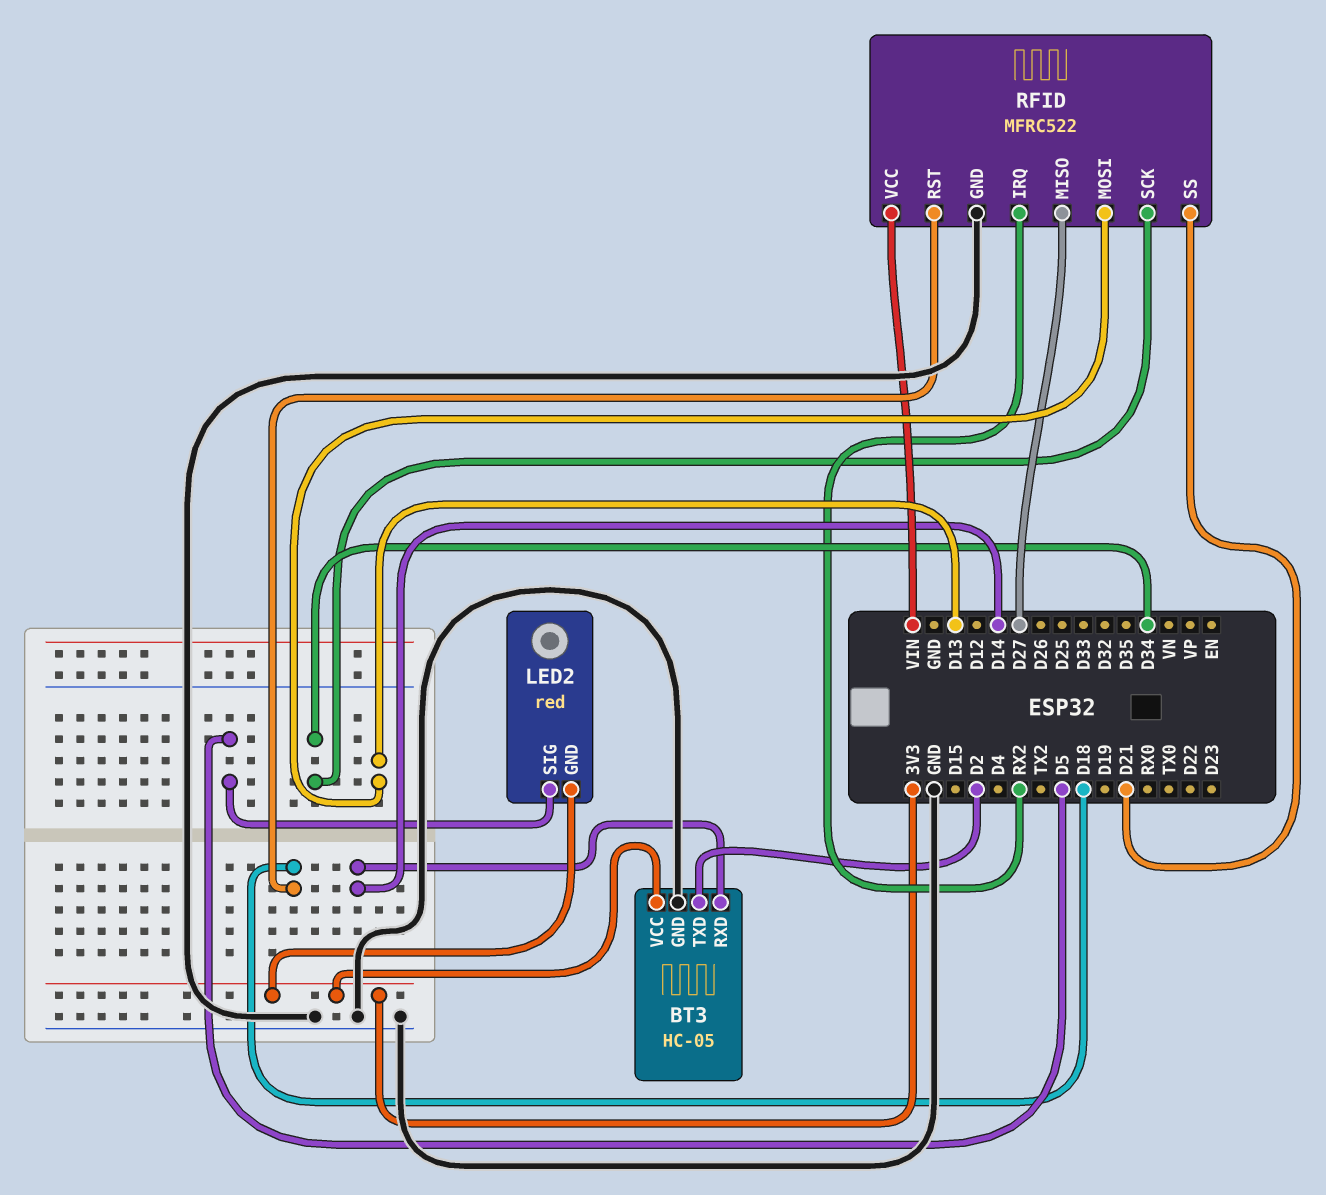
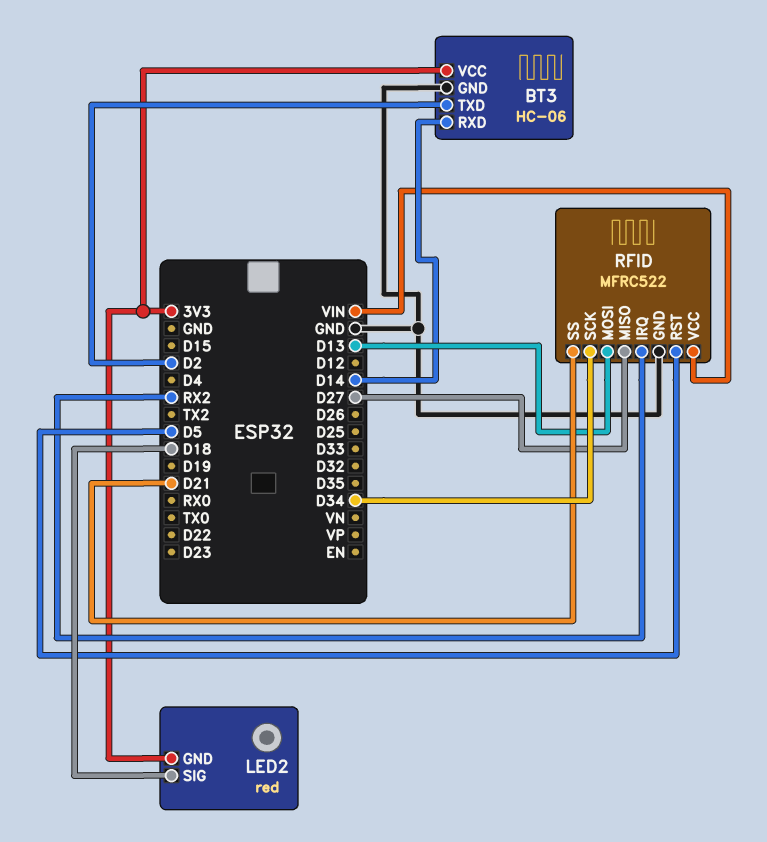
BT3: HC-05 -> HC-06
LED2 pin SIG: D5 -> D18
RFID pin RST: D18 -> D5

